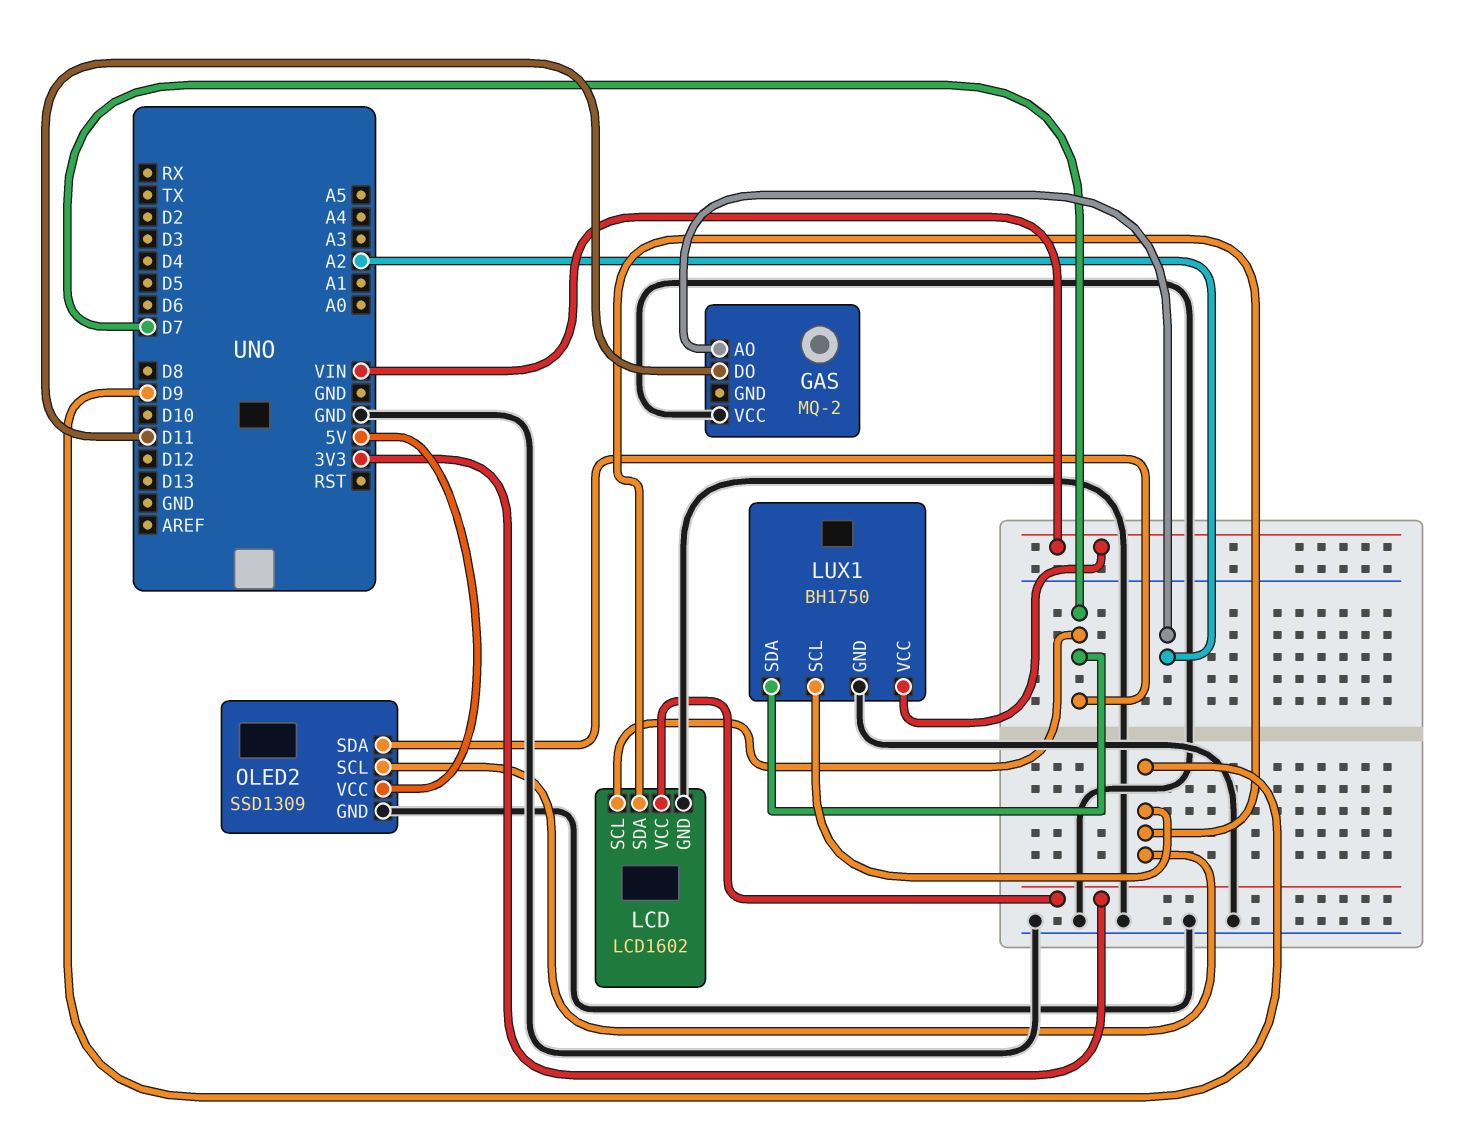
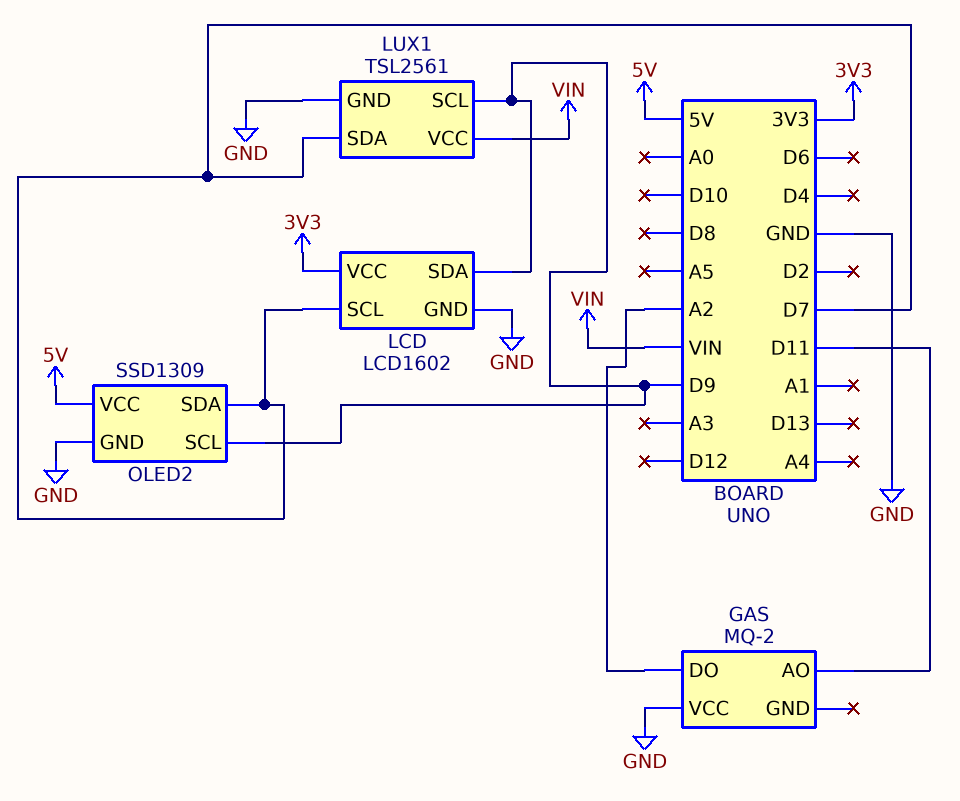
GAS pin AO: A2 -> D11
GAS pin DO: D11 -> A2
LUX1: BH1750 -> TSL2561

